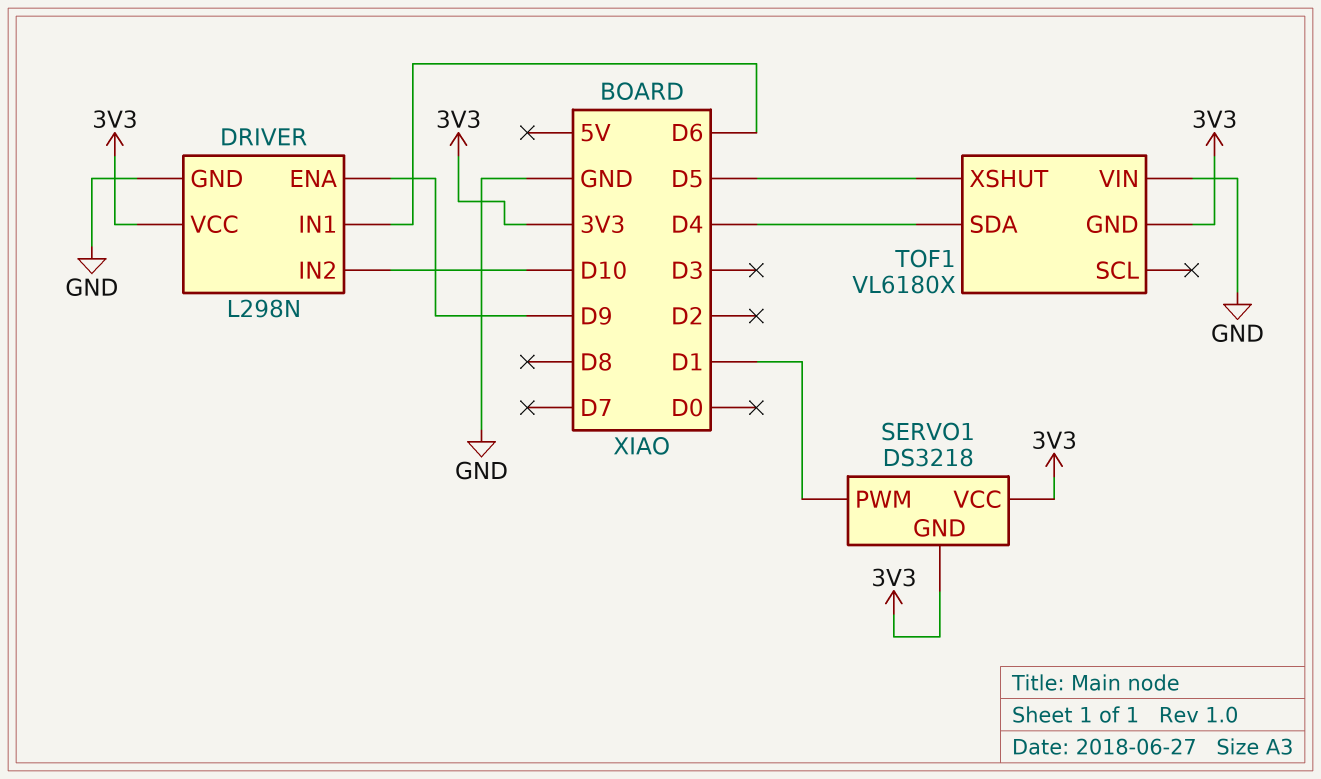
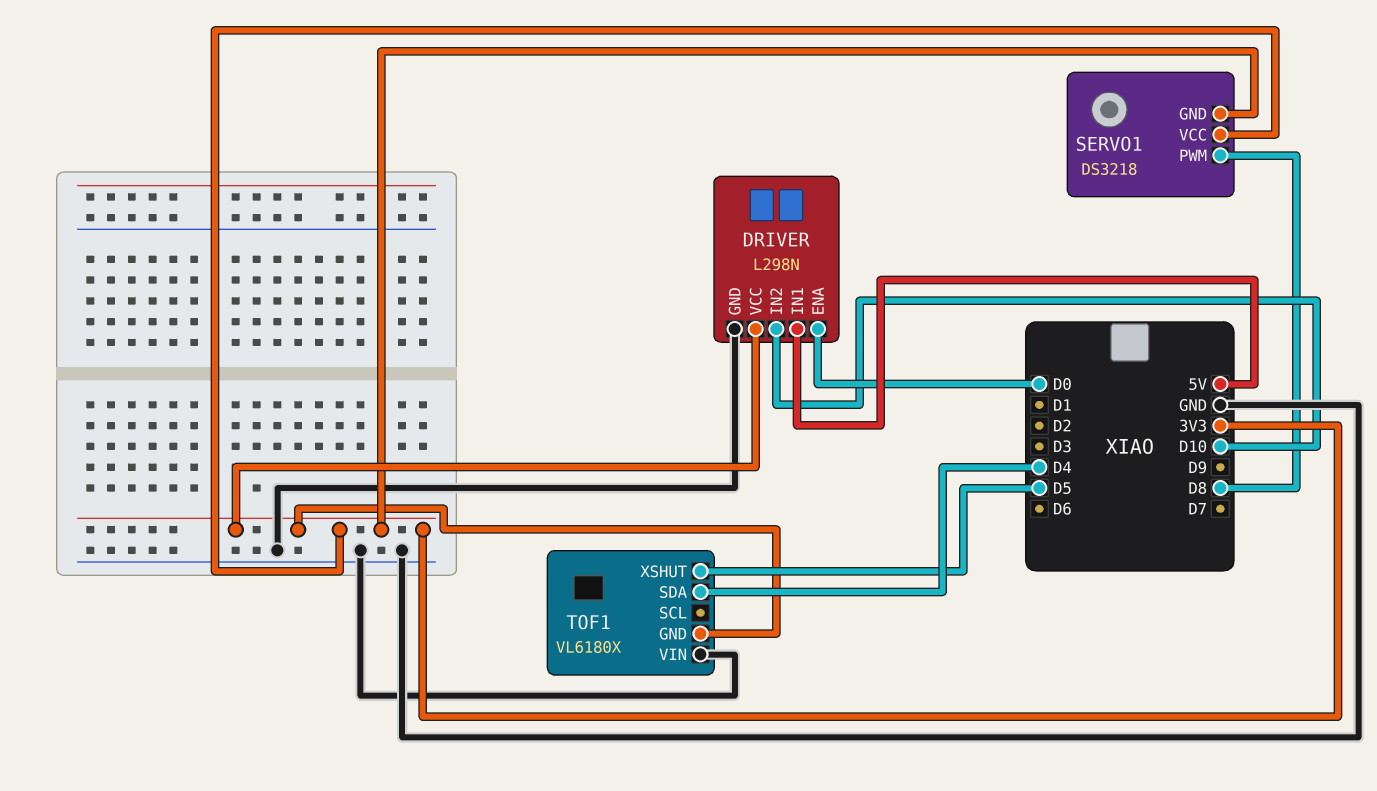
DRIVER pin ENA: D9 -> D0
DRIVER pin IN1: D6 -> 5V
SERVO1 pin PWM: D1 -> D8

